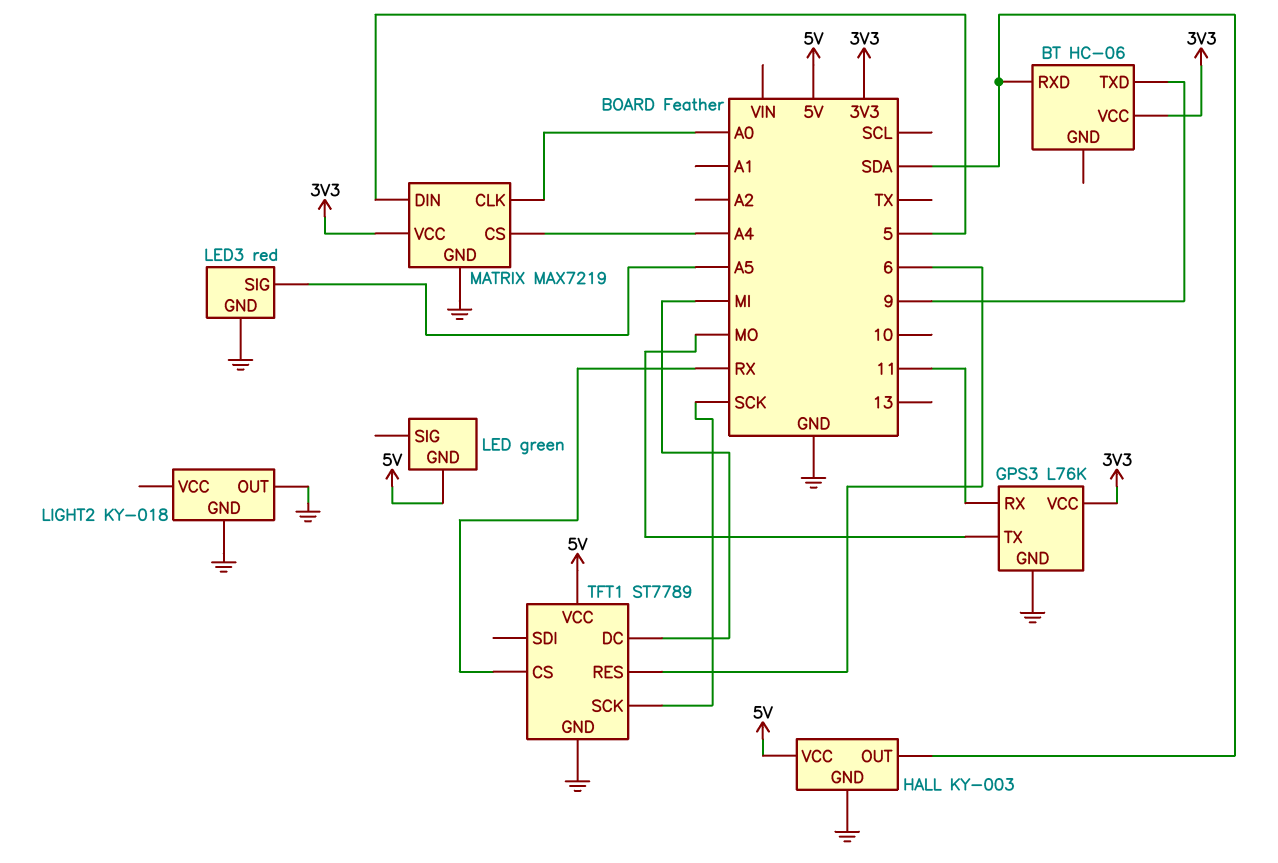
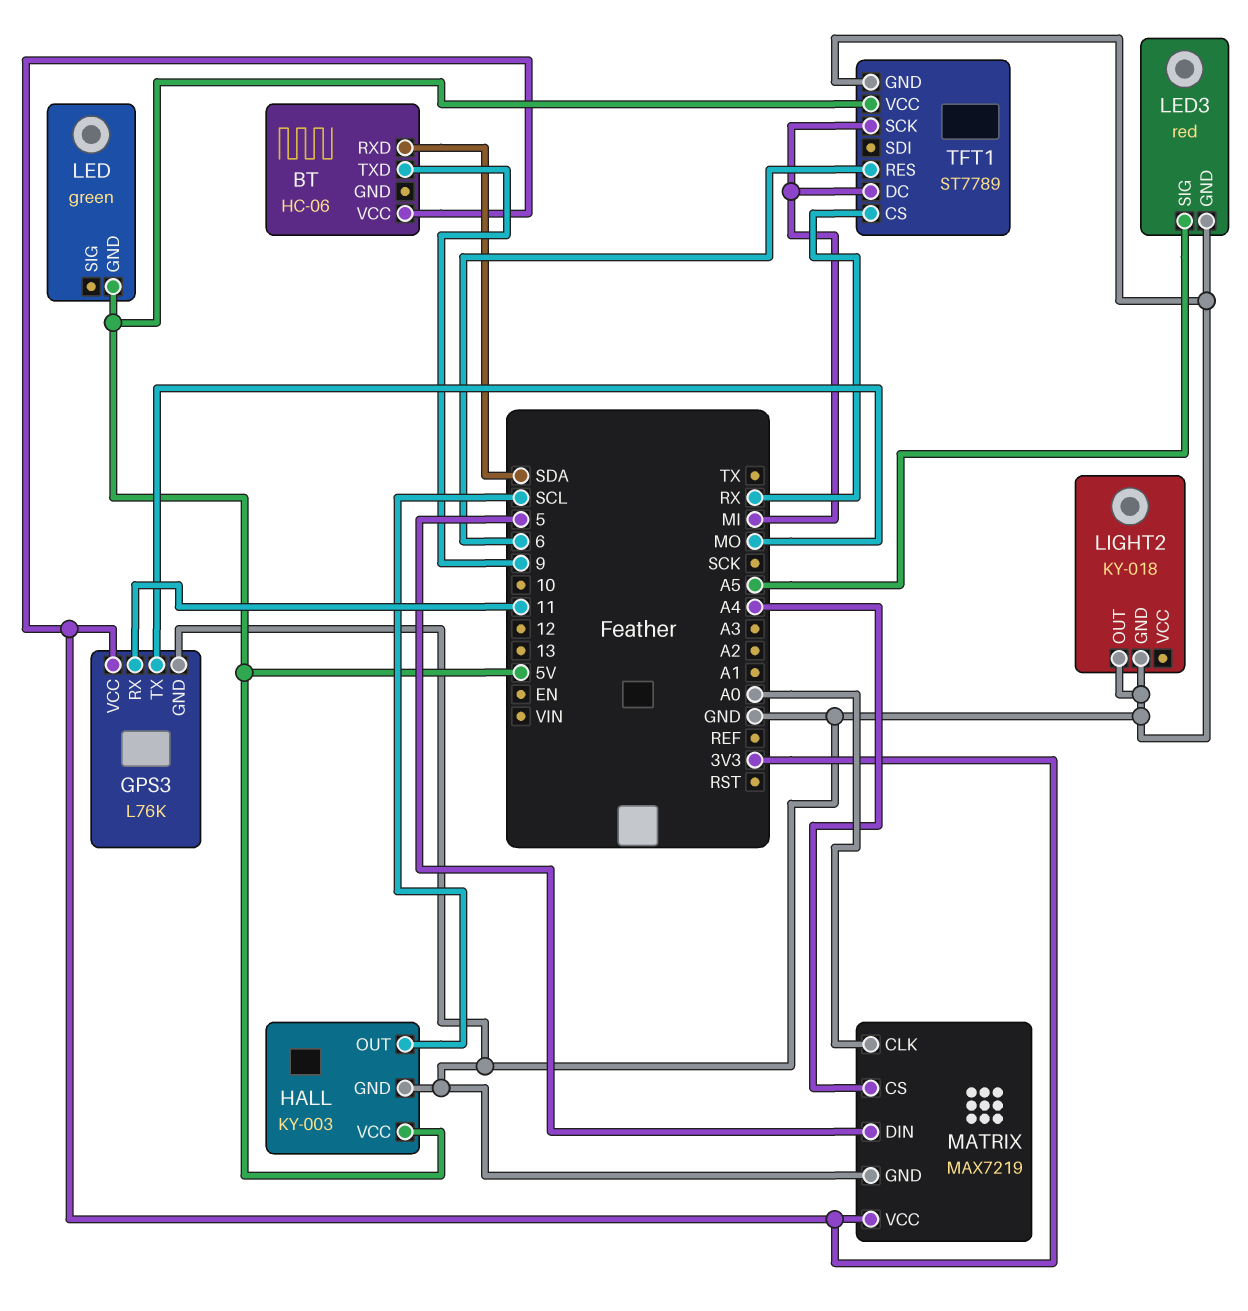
HALL pin OUT: SDA -> SCL
TFT1 pin SCK: SCK -> MI

